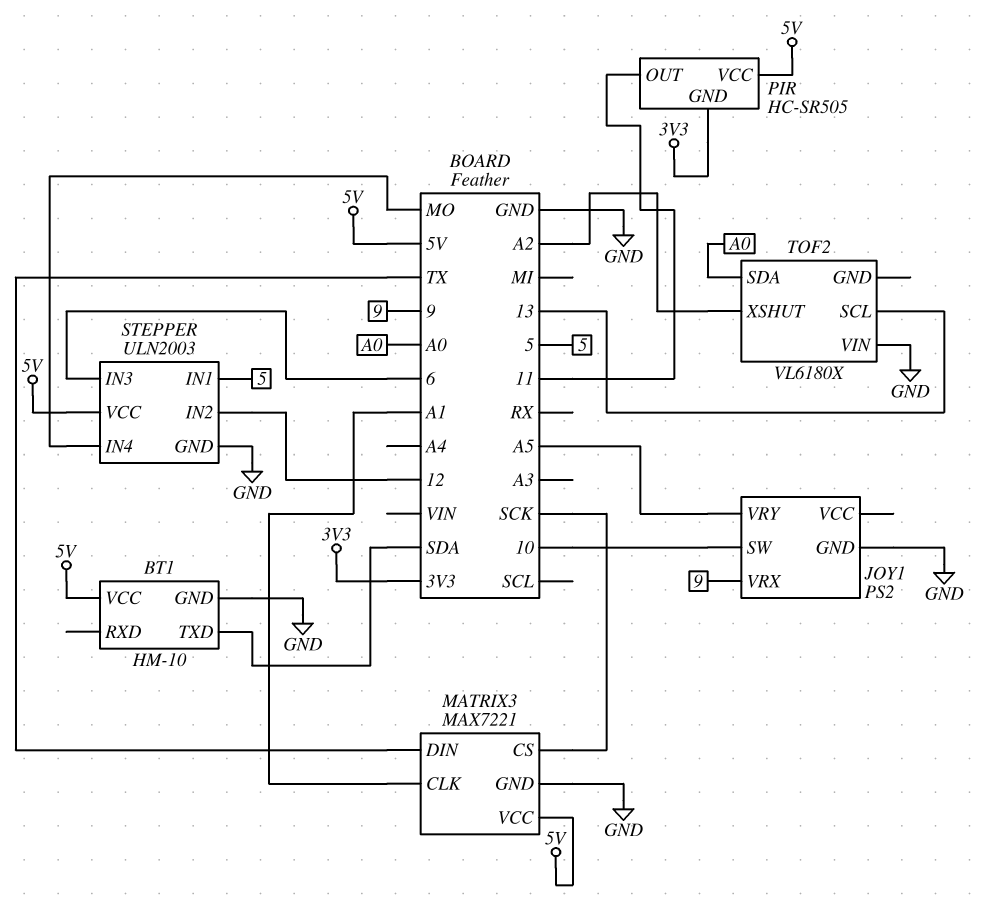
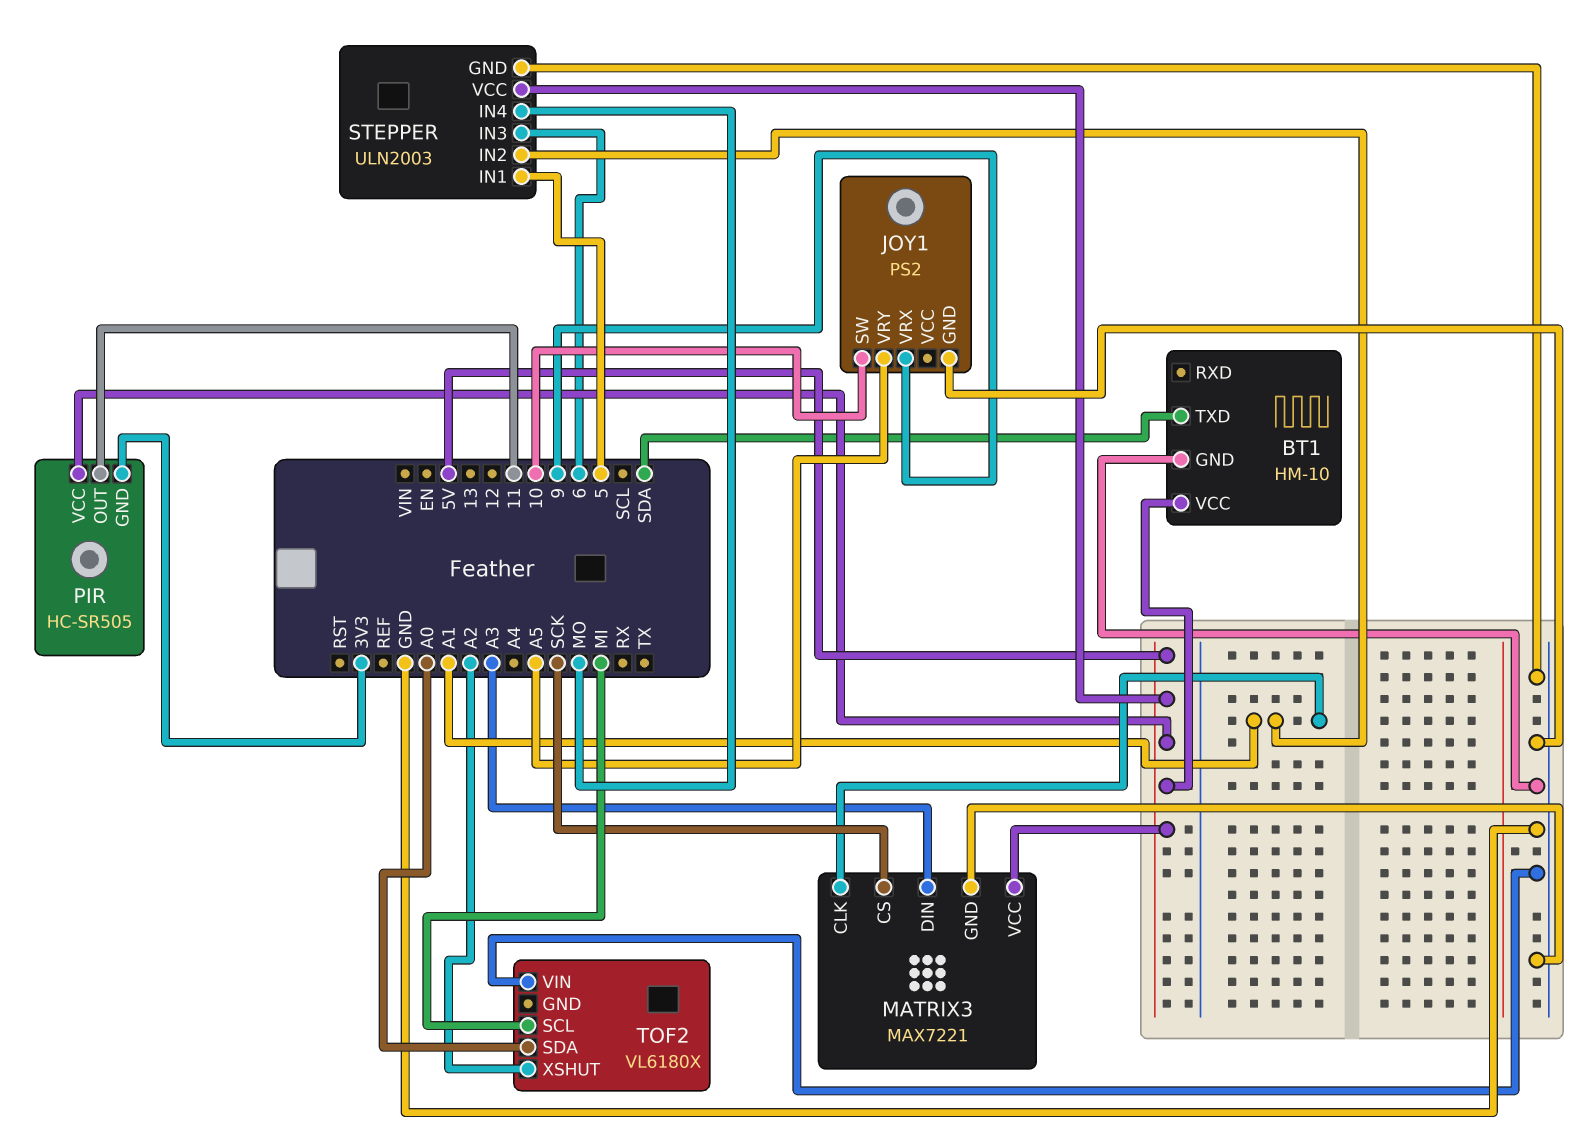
MATRIX3 pin DIN: TX -> A3
STEPPER pin IN2: 12 -> A1
TOF2 pin SCL: 13 -> MI

